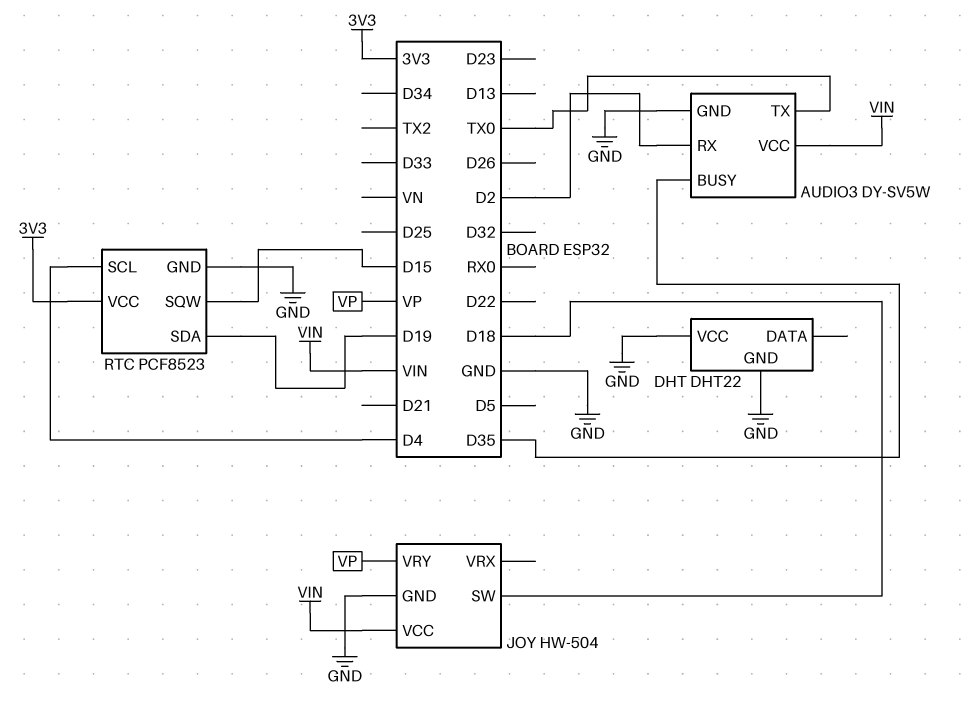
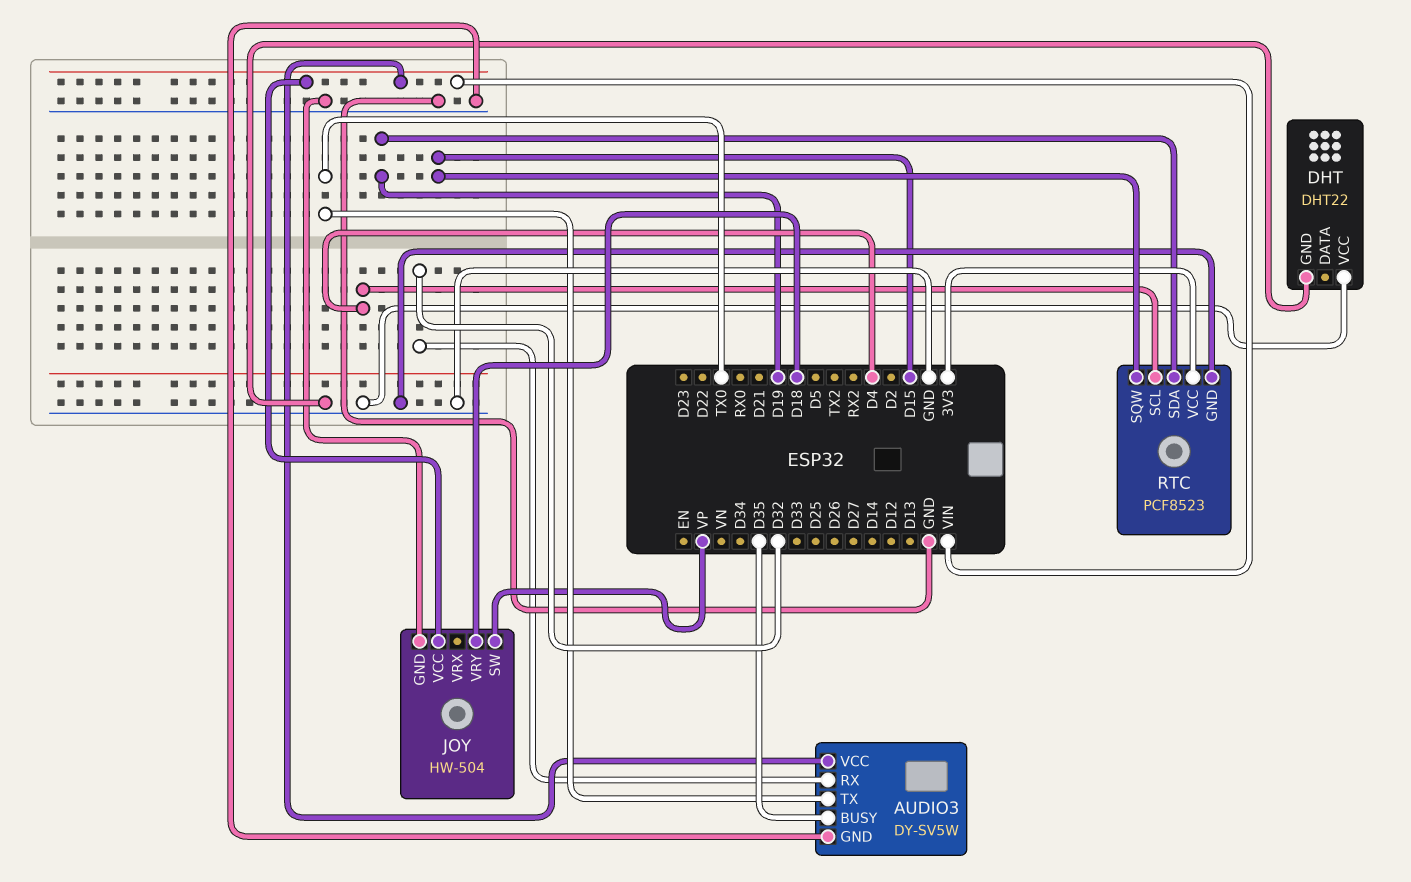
AUDIO3 pin RX: D2 -> D32
JOY pin SW: D18 -> VP
JOY pin VRY: VP -> D18

